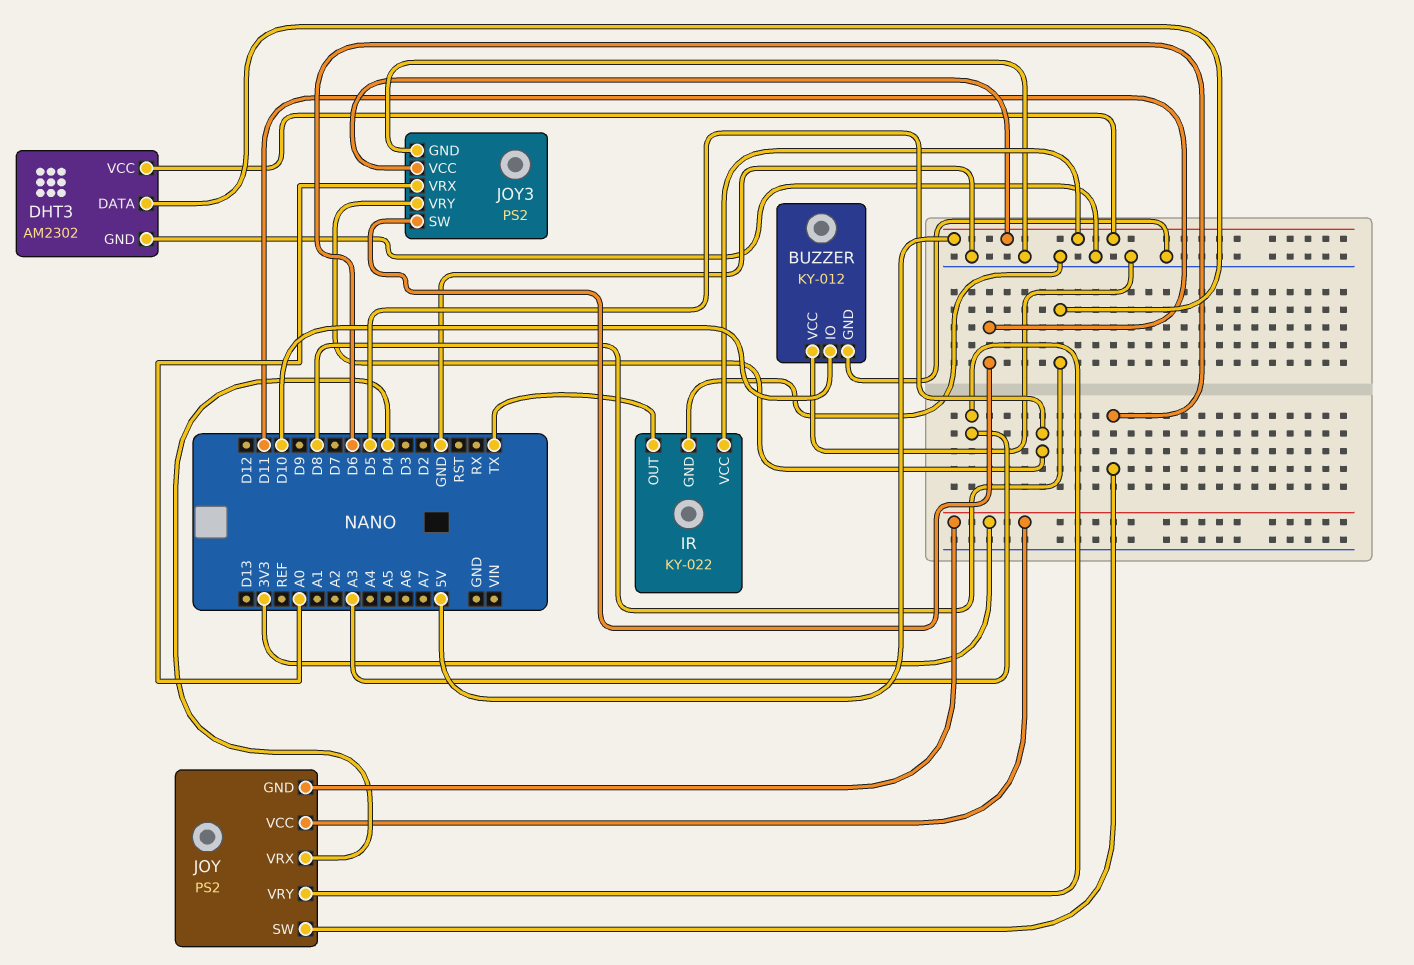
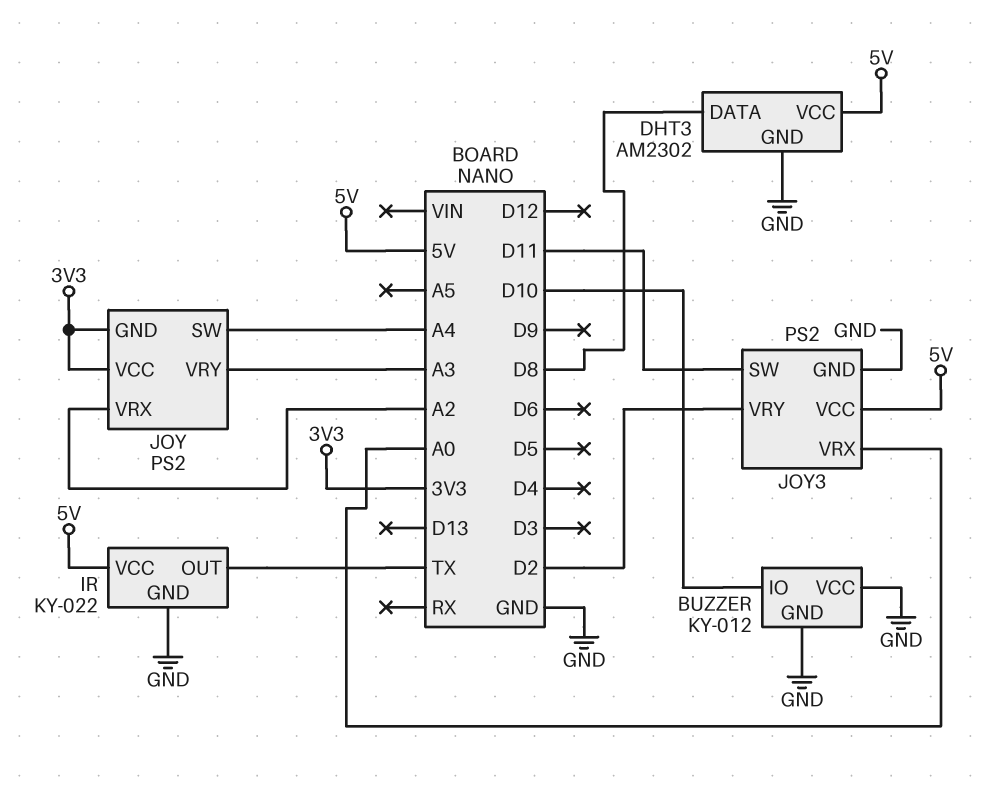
JOY pin SW: D6 -> A4
JOY pin VRX: D4 -> A2
JOY3 pin VRY: D5 -> D2

